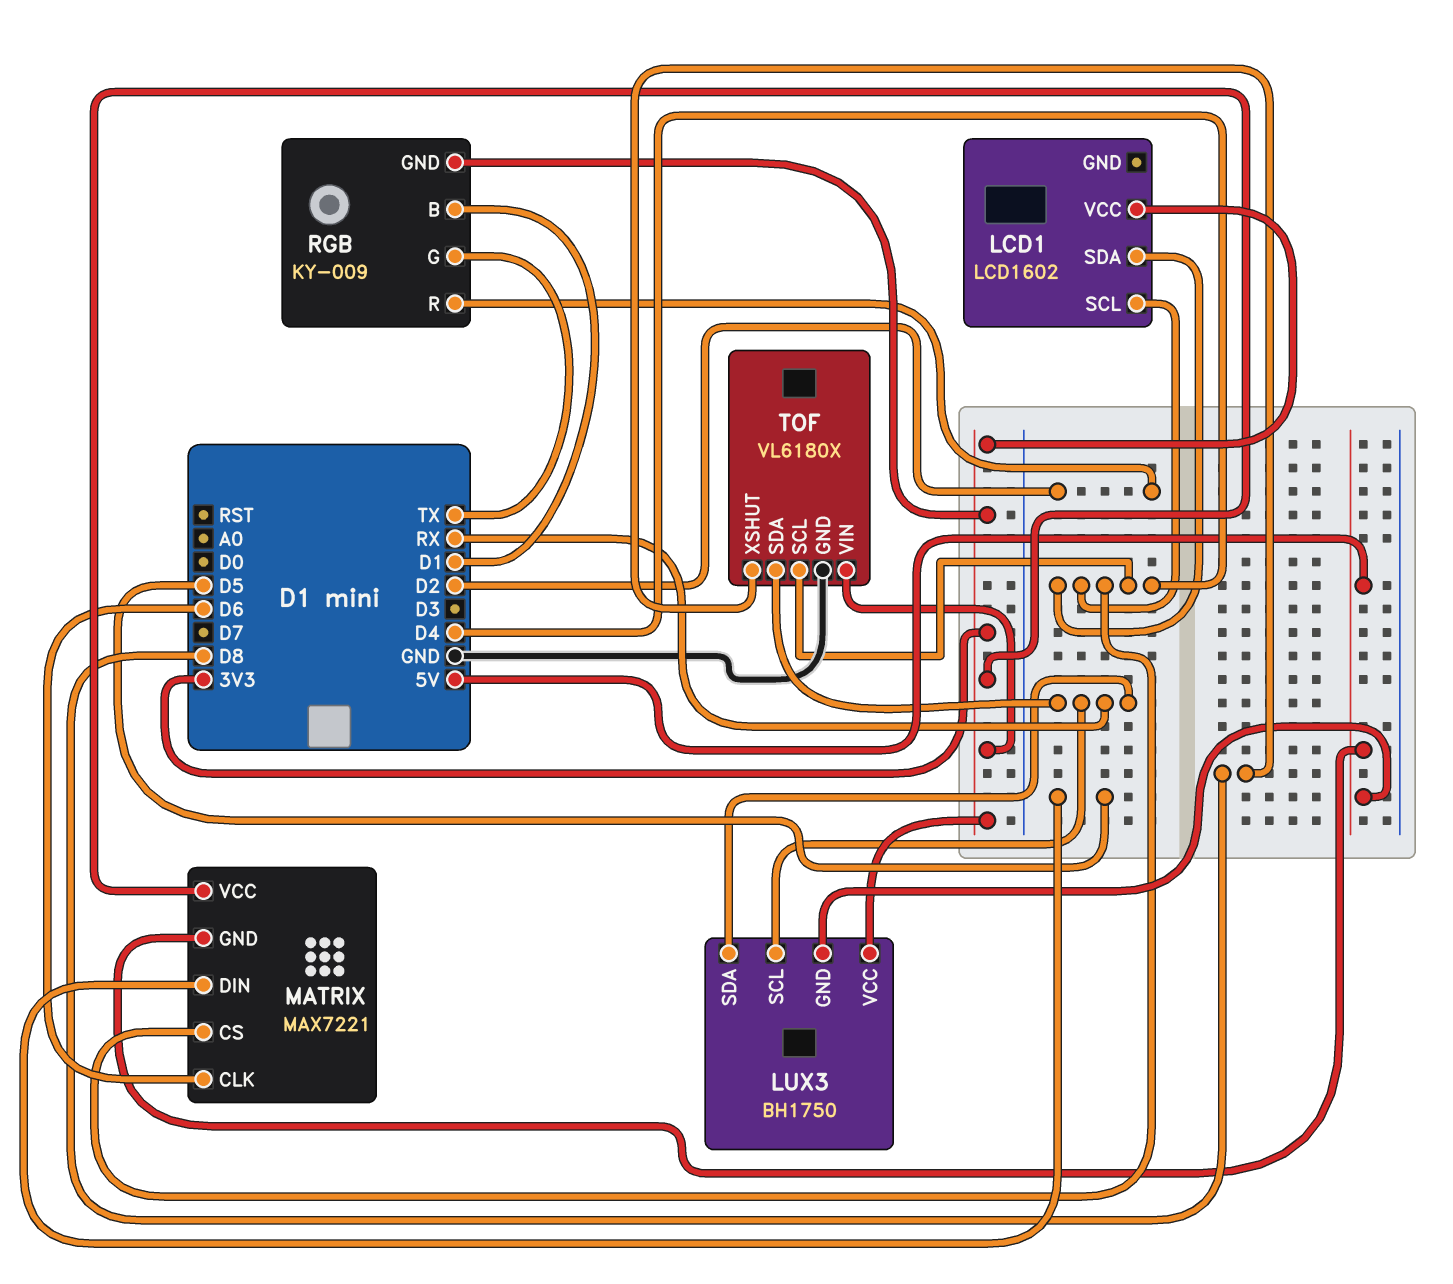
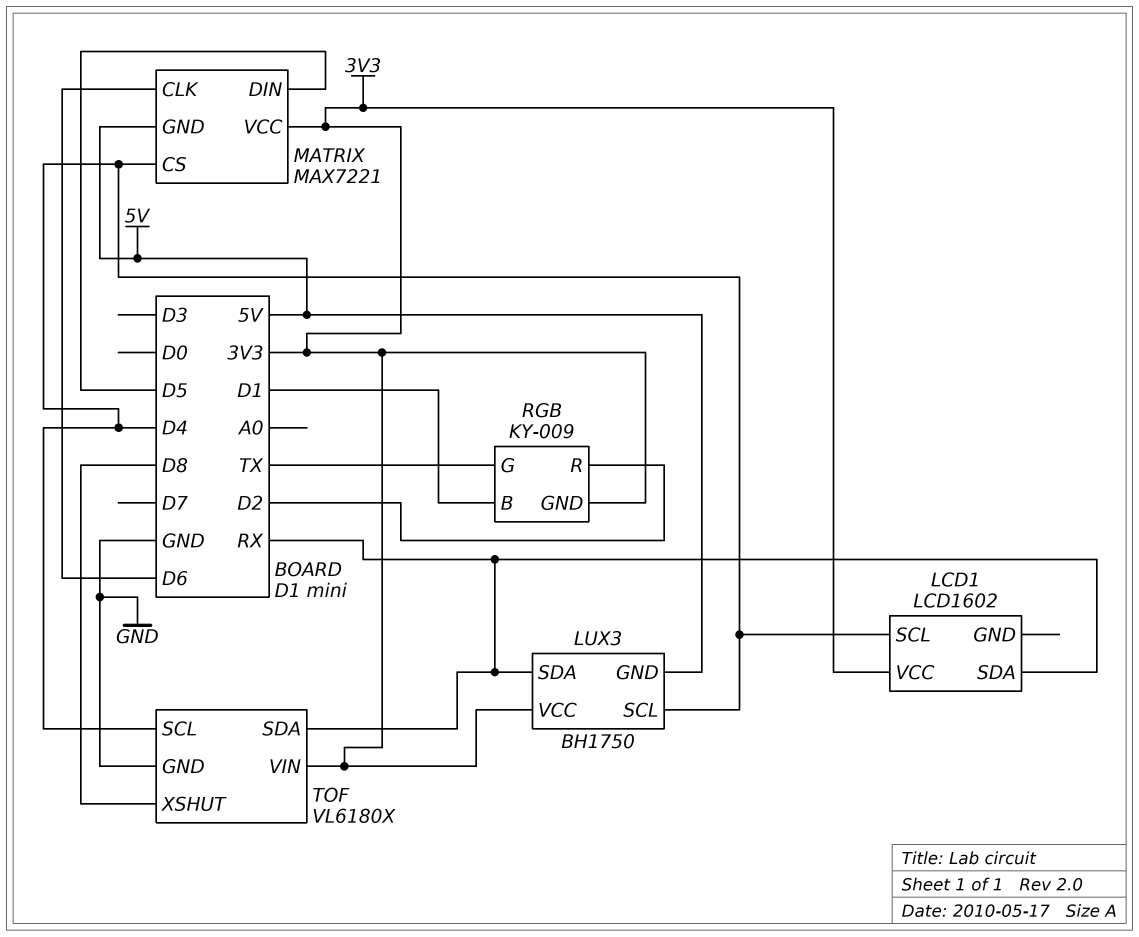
LCD1 pin SDA: D4 -> RX
LUX3 pin SCL: RX -> D4

